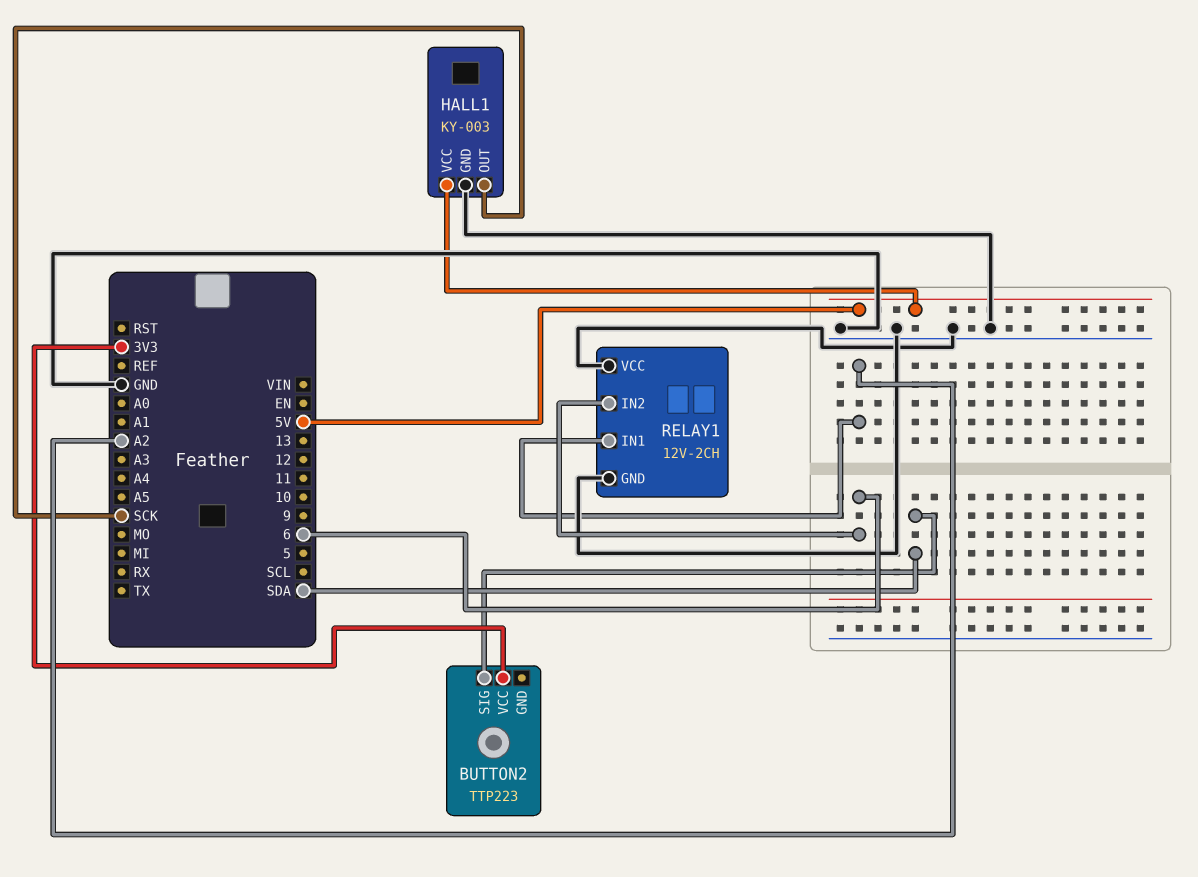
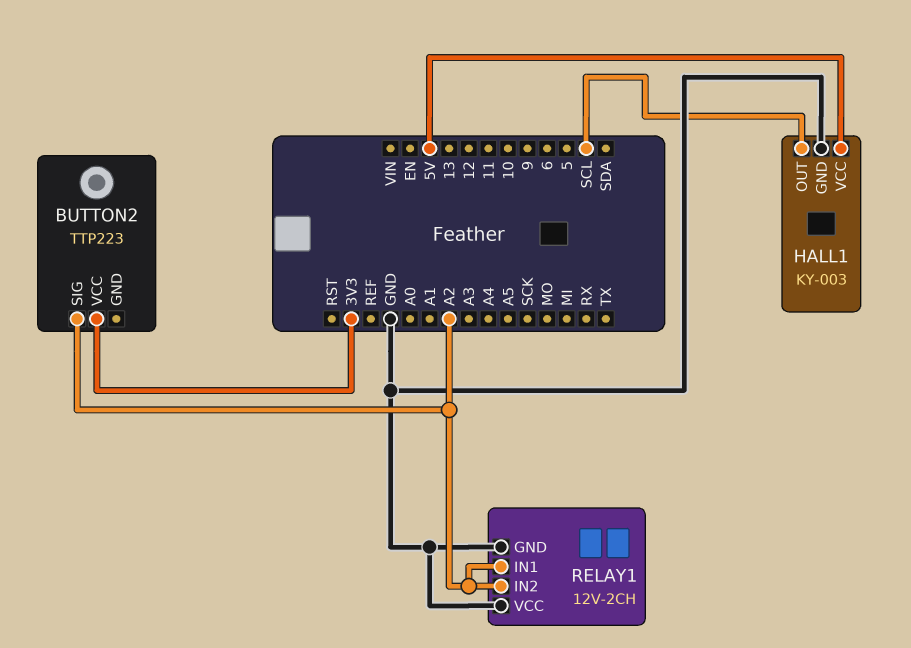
BUTTON2 pin SIG: SDA -> A2
HALL1 pin OUT: SCK -> SCL
RELAY1 pin IN2: 6 -> A2

